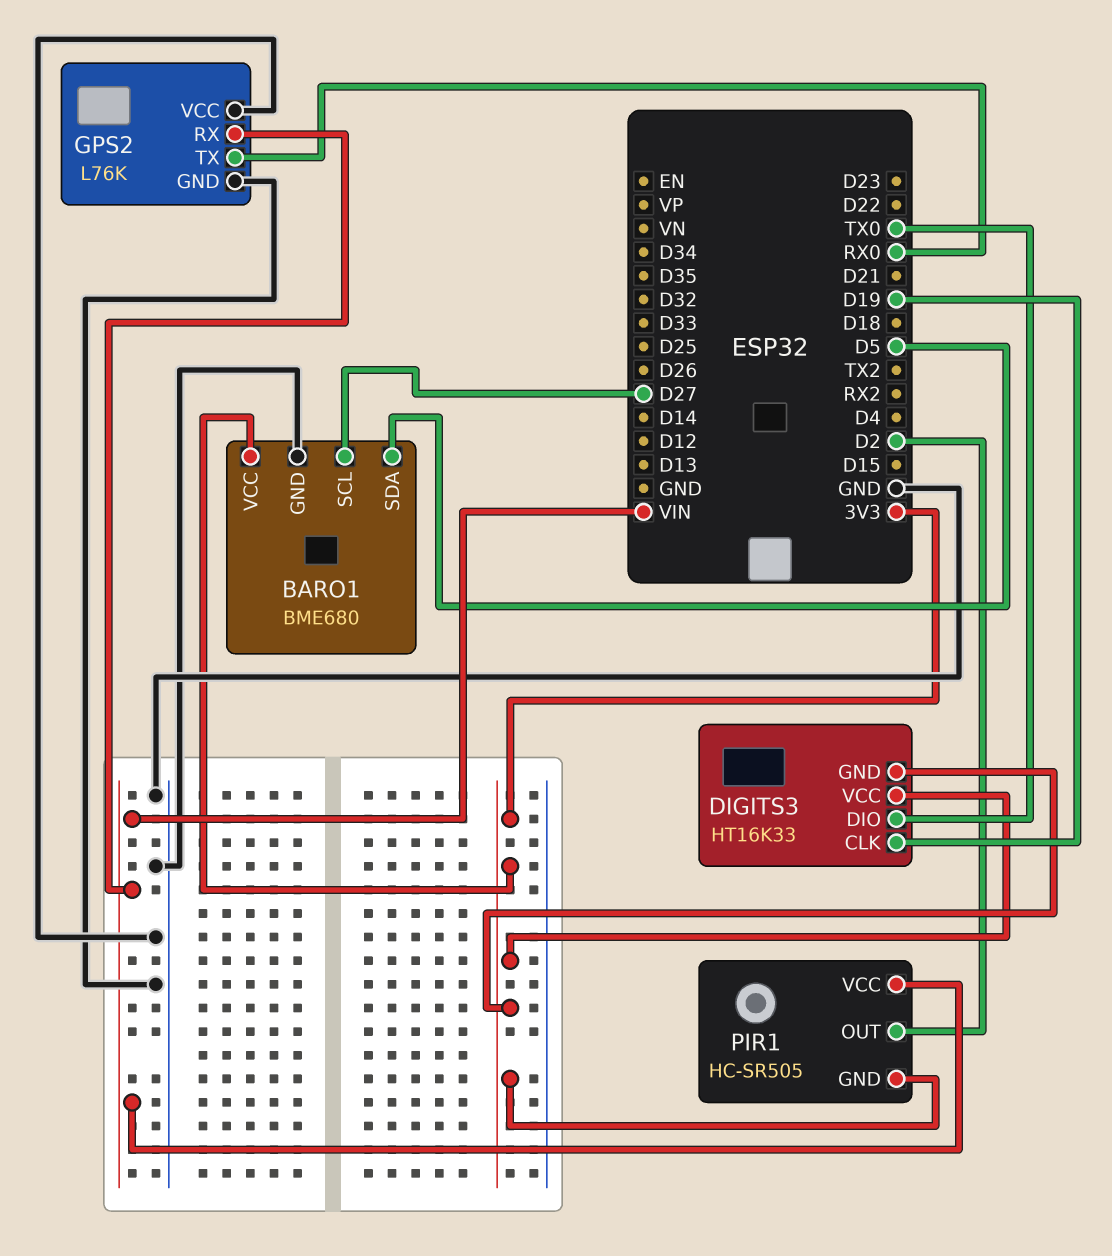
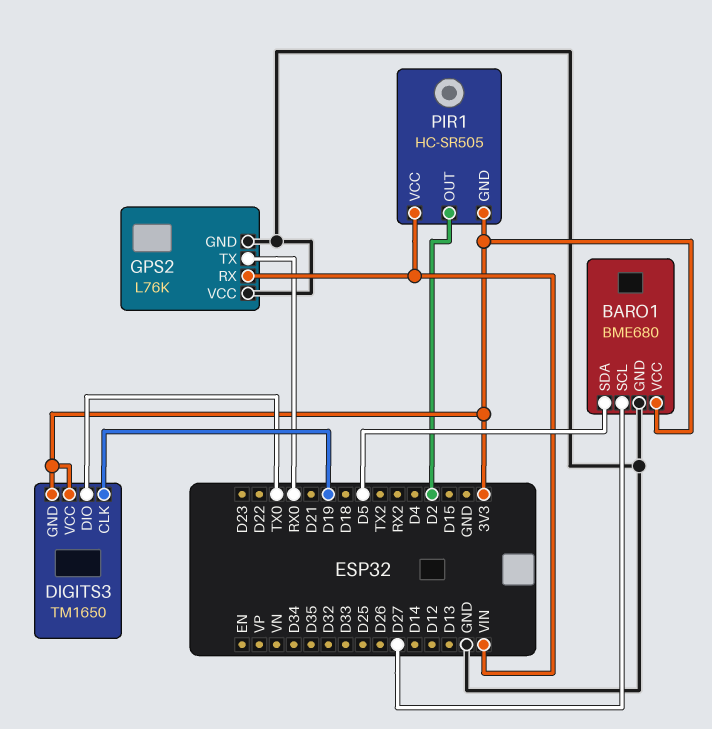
DIGITS3: HT16K33 -> TM1650

